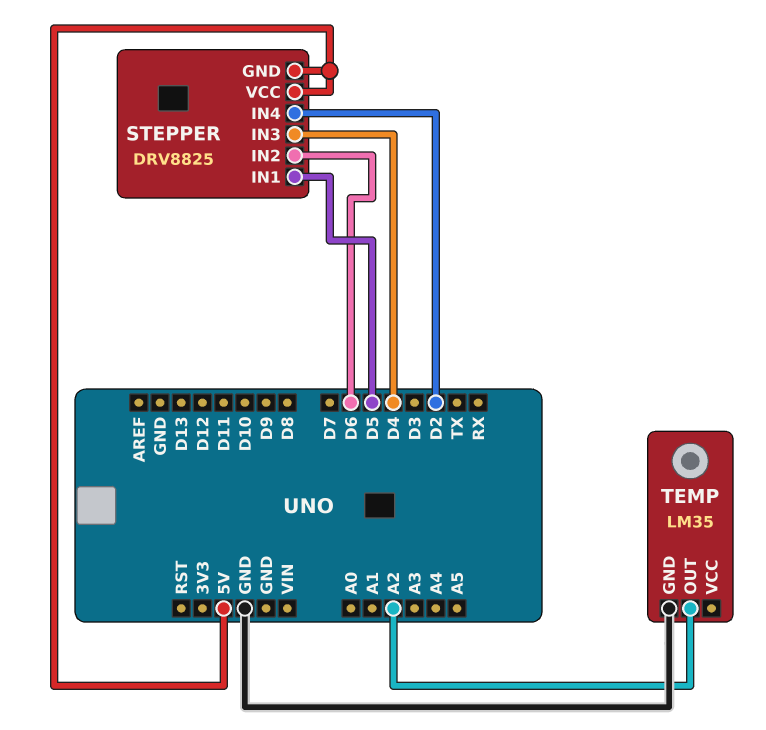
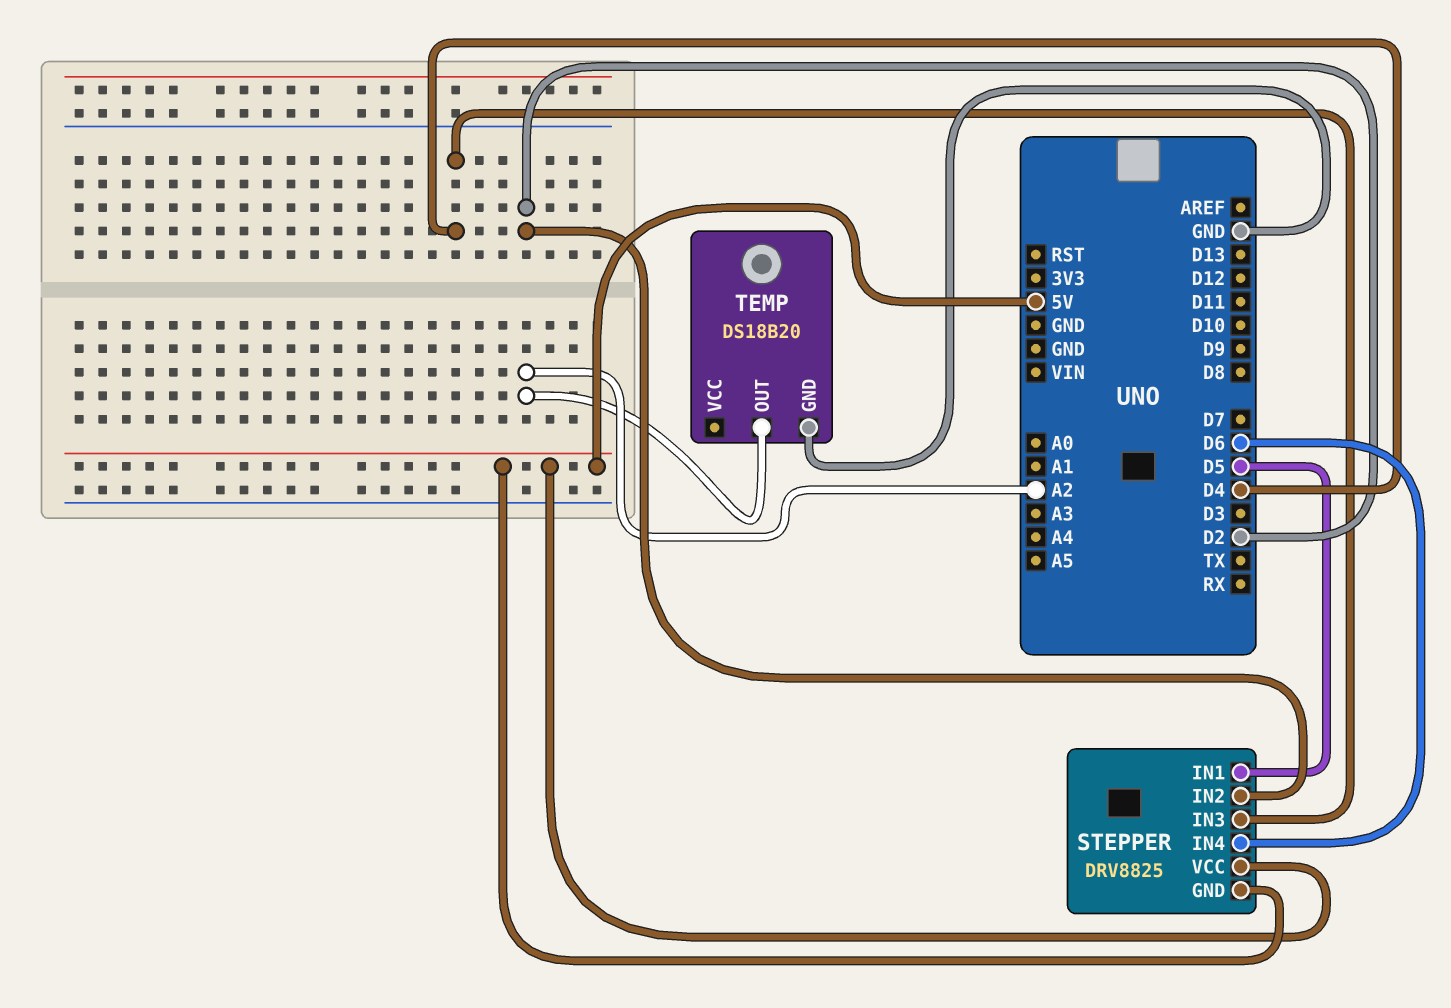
STEPPER pin IN2: D6 -> D2
STEPPER pin IN4: D2 -> D6
TEMP: LM35 -> DS18B20

